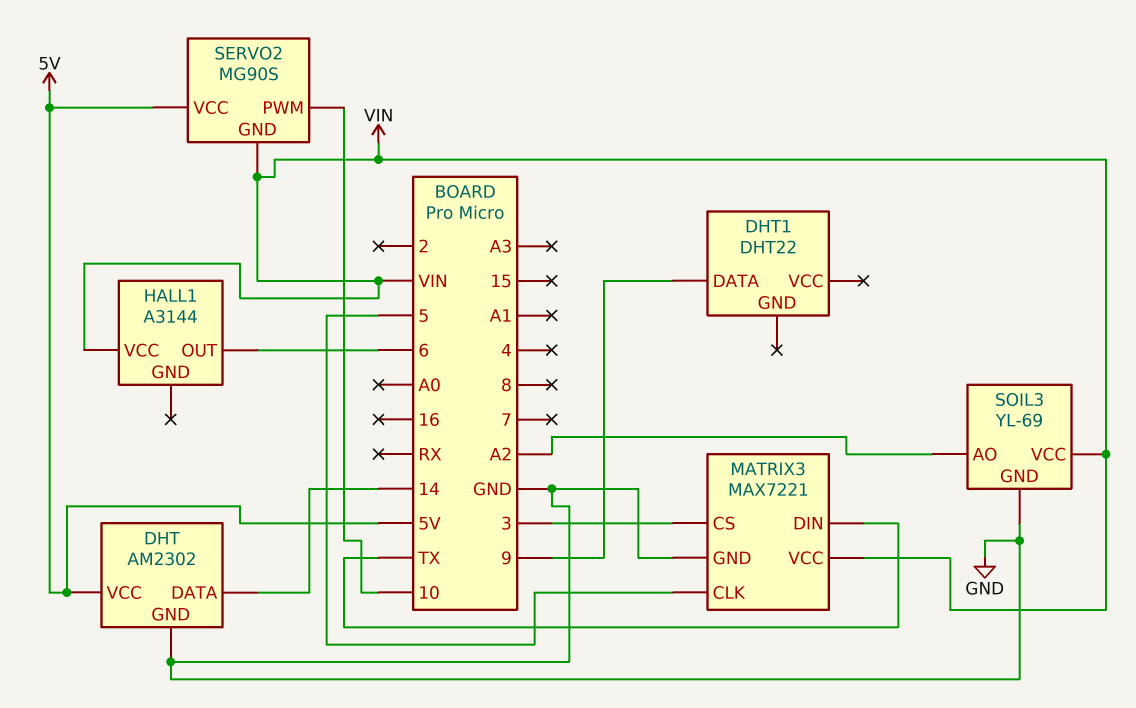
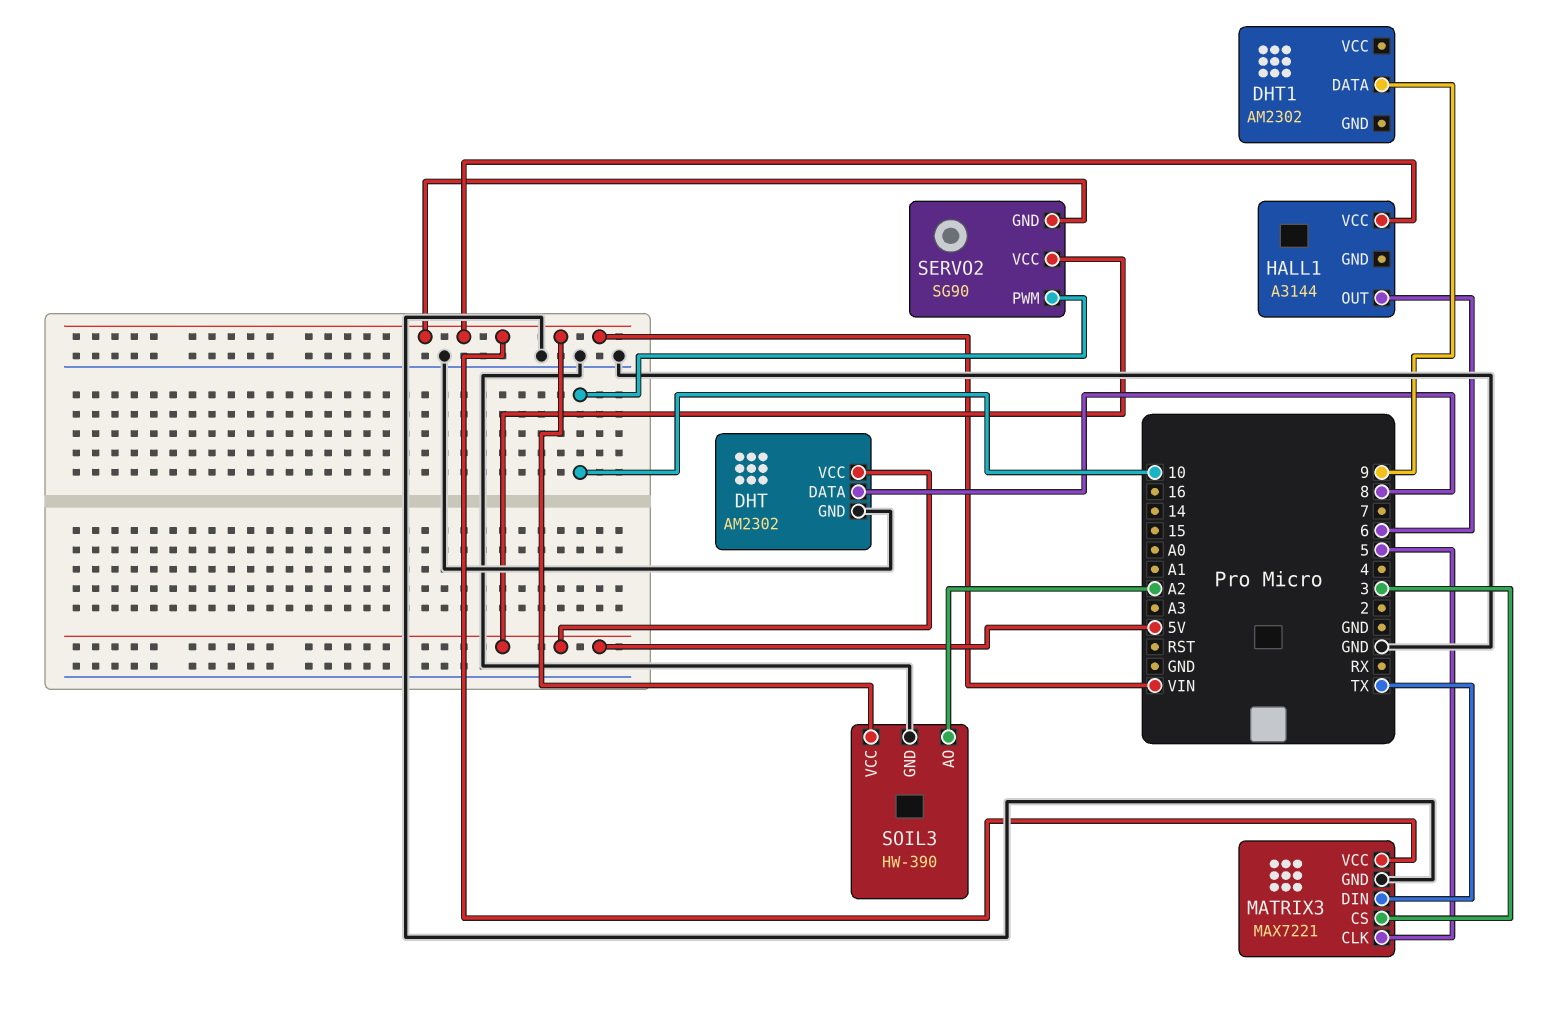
DHT pin DATA: 14 -> 8
DHT1: DHT22 -> AM2302
SERVO2: MG90S -> SG90
SOIL3: YL-69 -> HW-390

